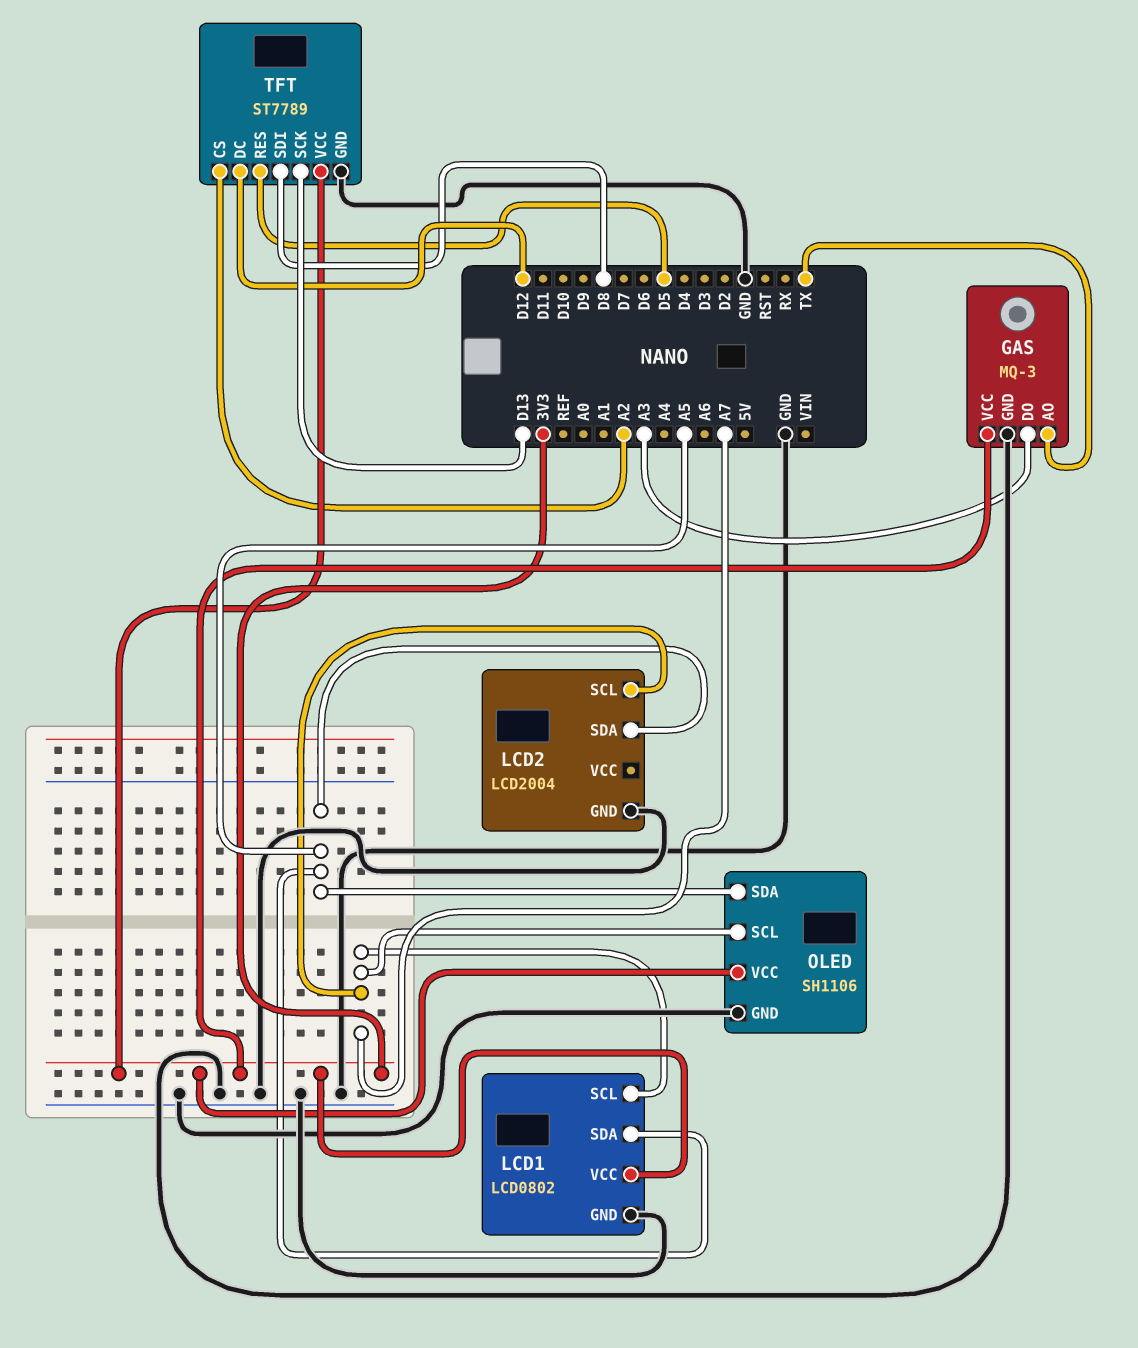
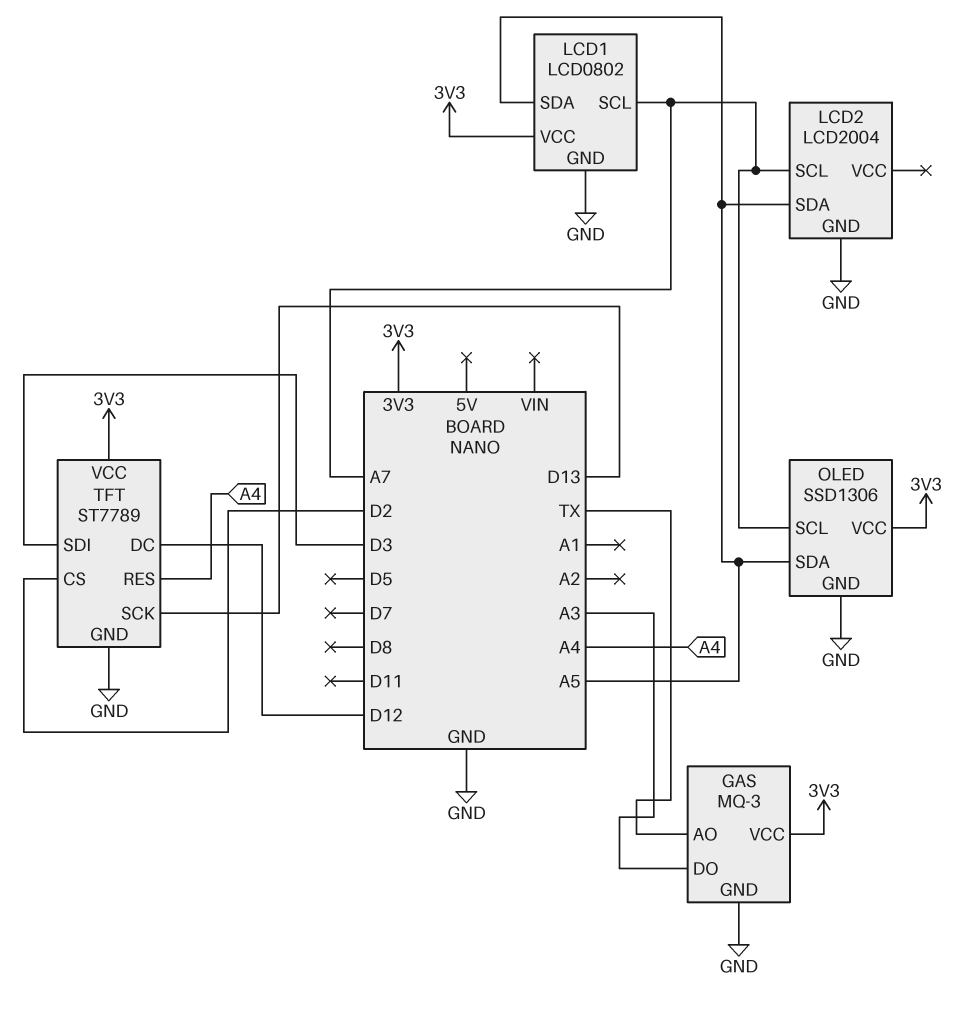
OLED: SH1106 -> SSD1306
TFT pin CS: A2 -> D2
TFT pin RES: D5 -> A4
TFT pin SDI: D8 -> D3

